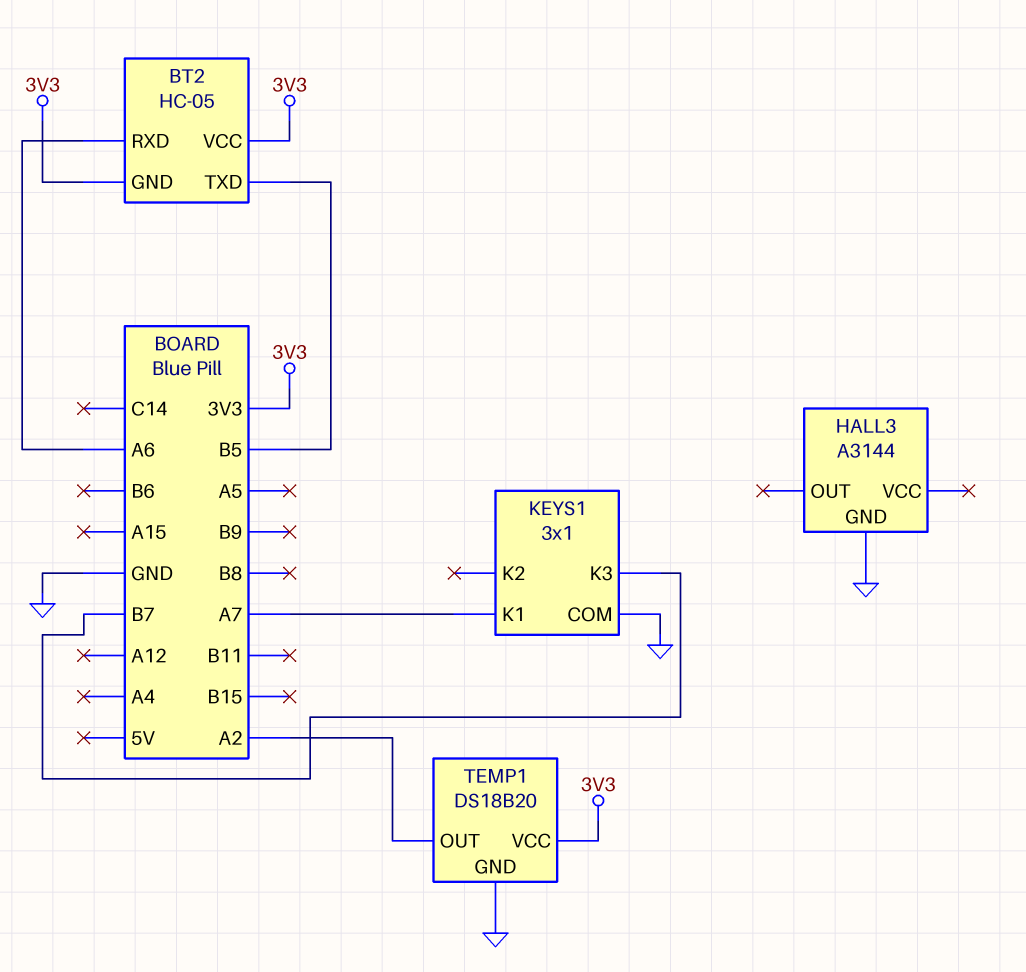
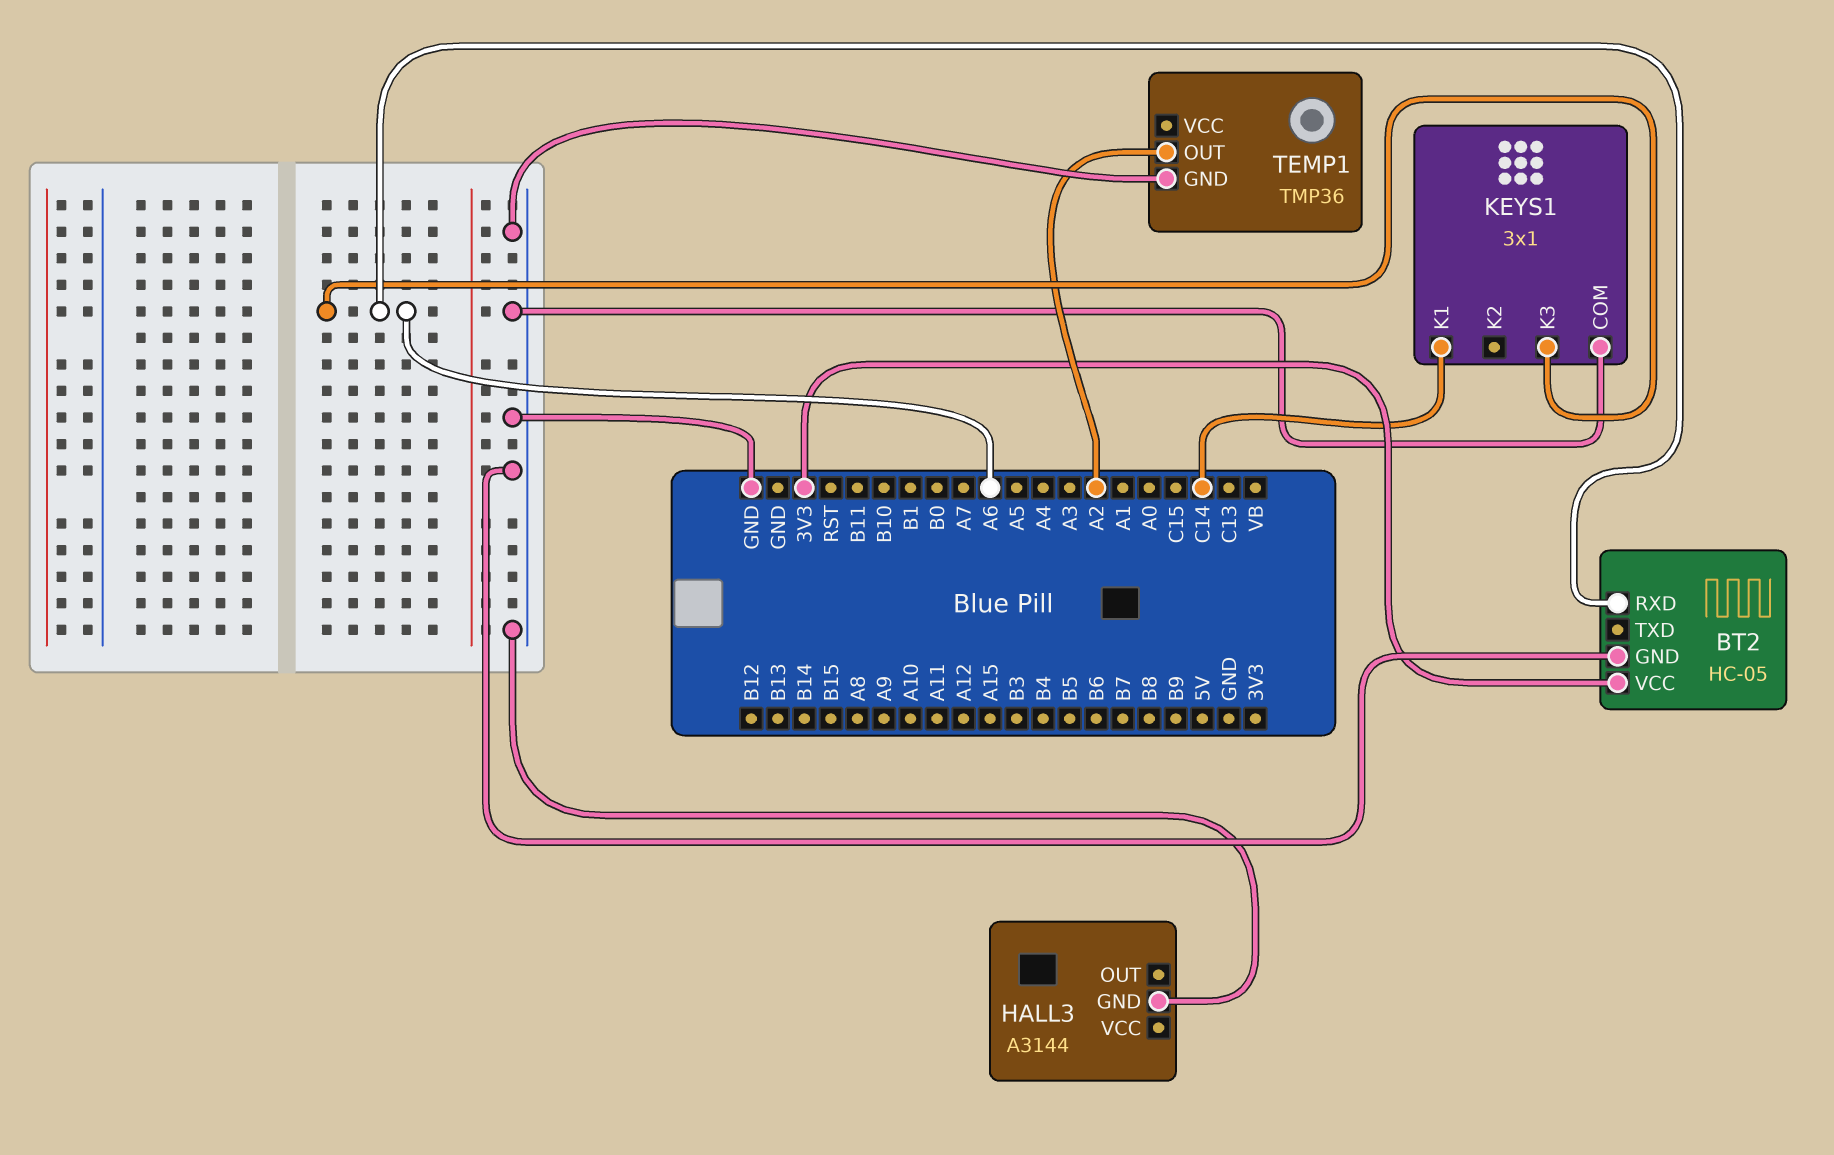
BT2 pin GND: 3V3 -> GND
BT2 pin TXD: B5 -> none
KEYS1 pin K1: A7 -> C14
KEYS1 pin K3: B7 -> A6
TEMP1: DS18B20 -> TMP36
TEMP1 pin VCC: 3V3 -> none

